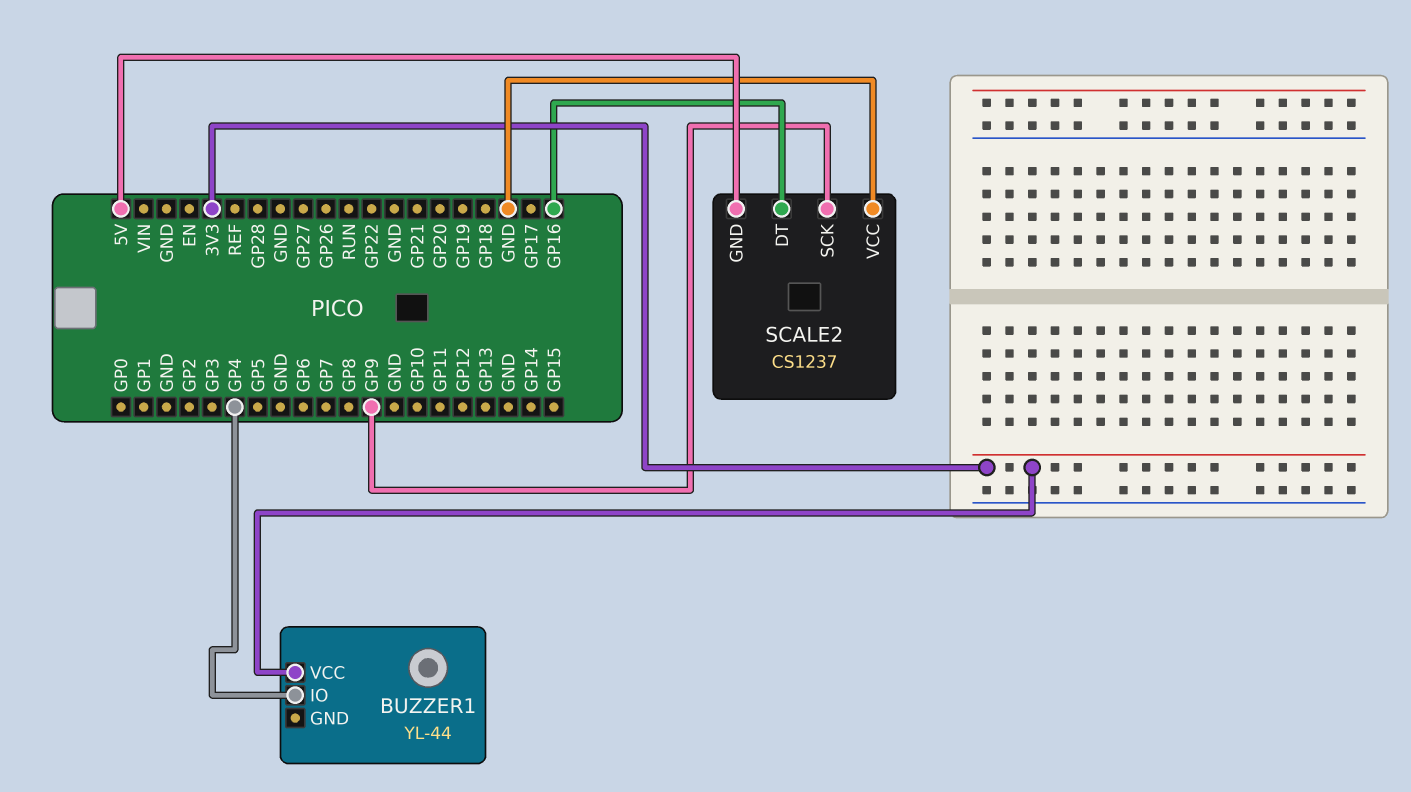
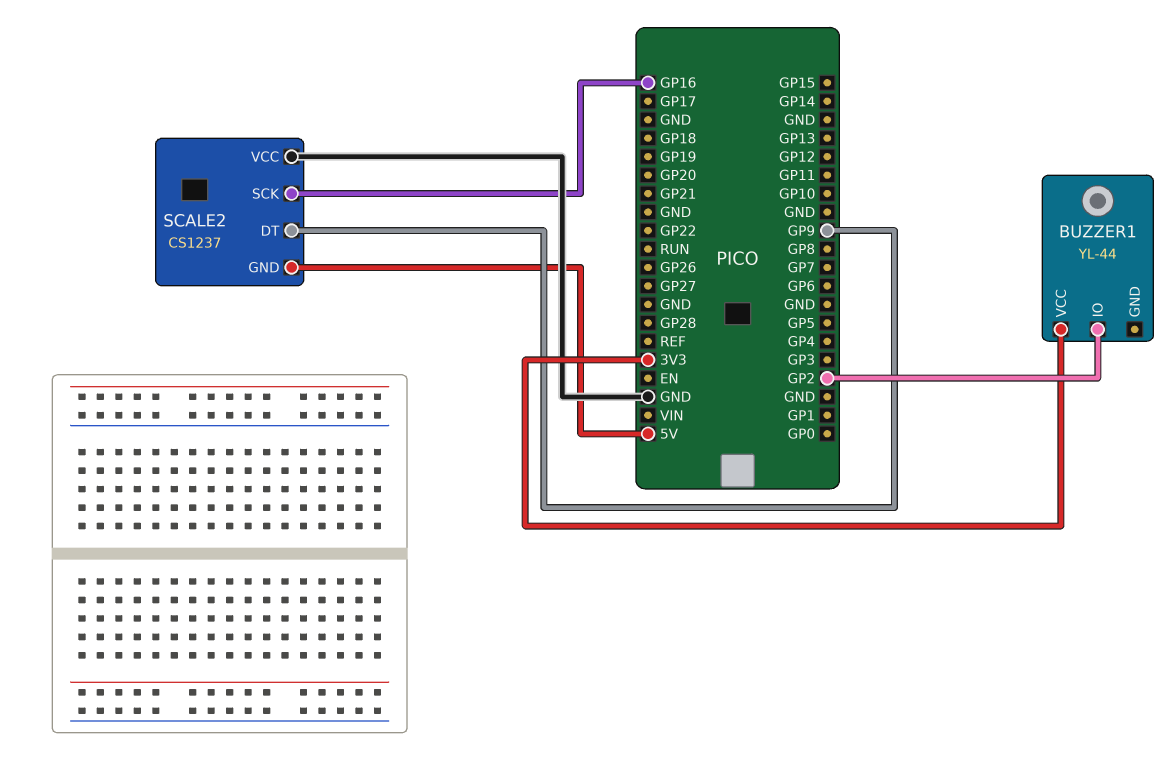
BUZZER1 pin IO: GP4 -> GP2
SCALE2 pin DT: GP16 -> GP9
SCALE2 pin SCK: GP9 -> GP16

